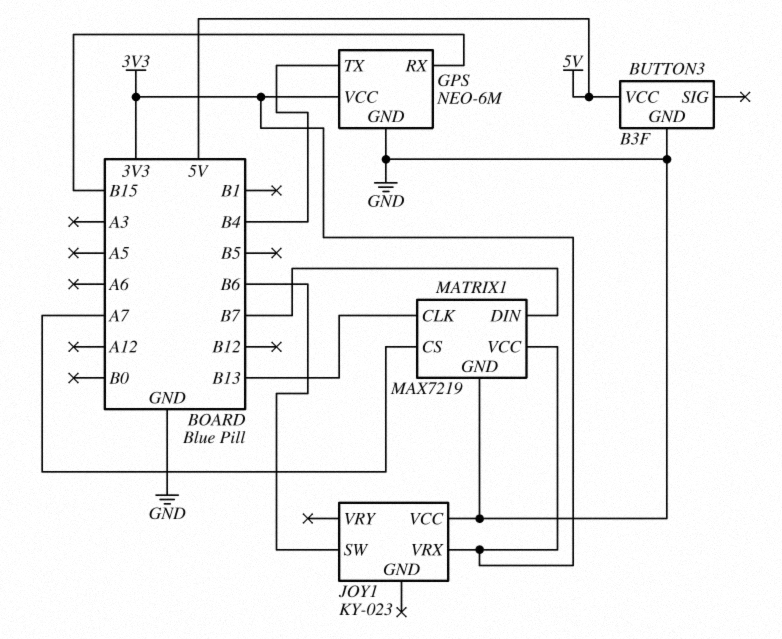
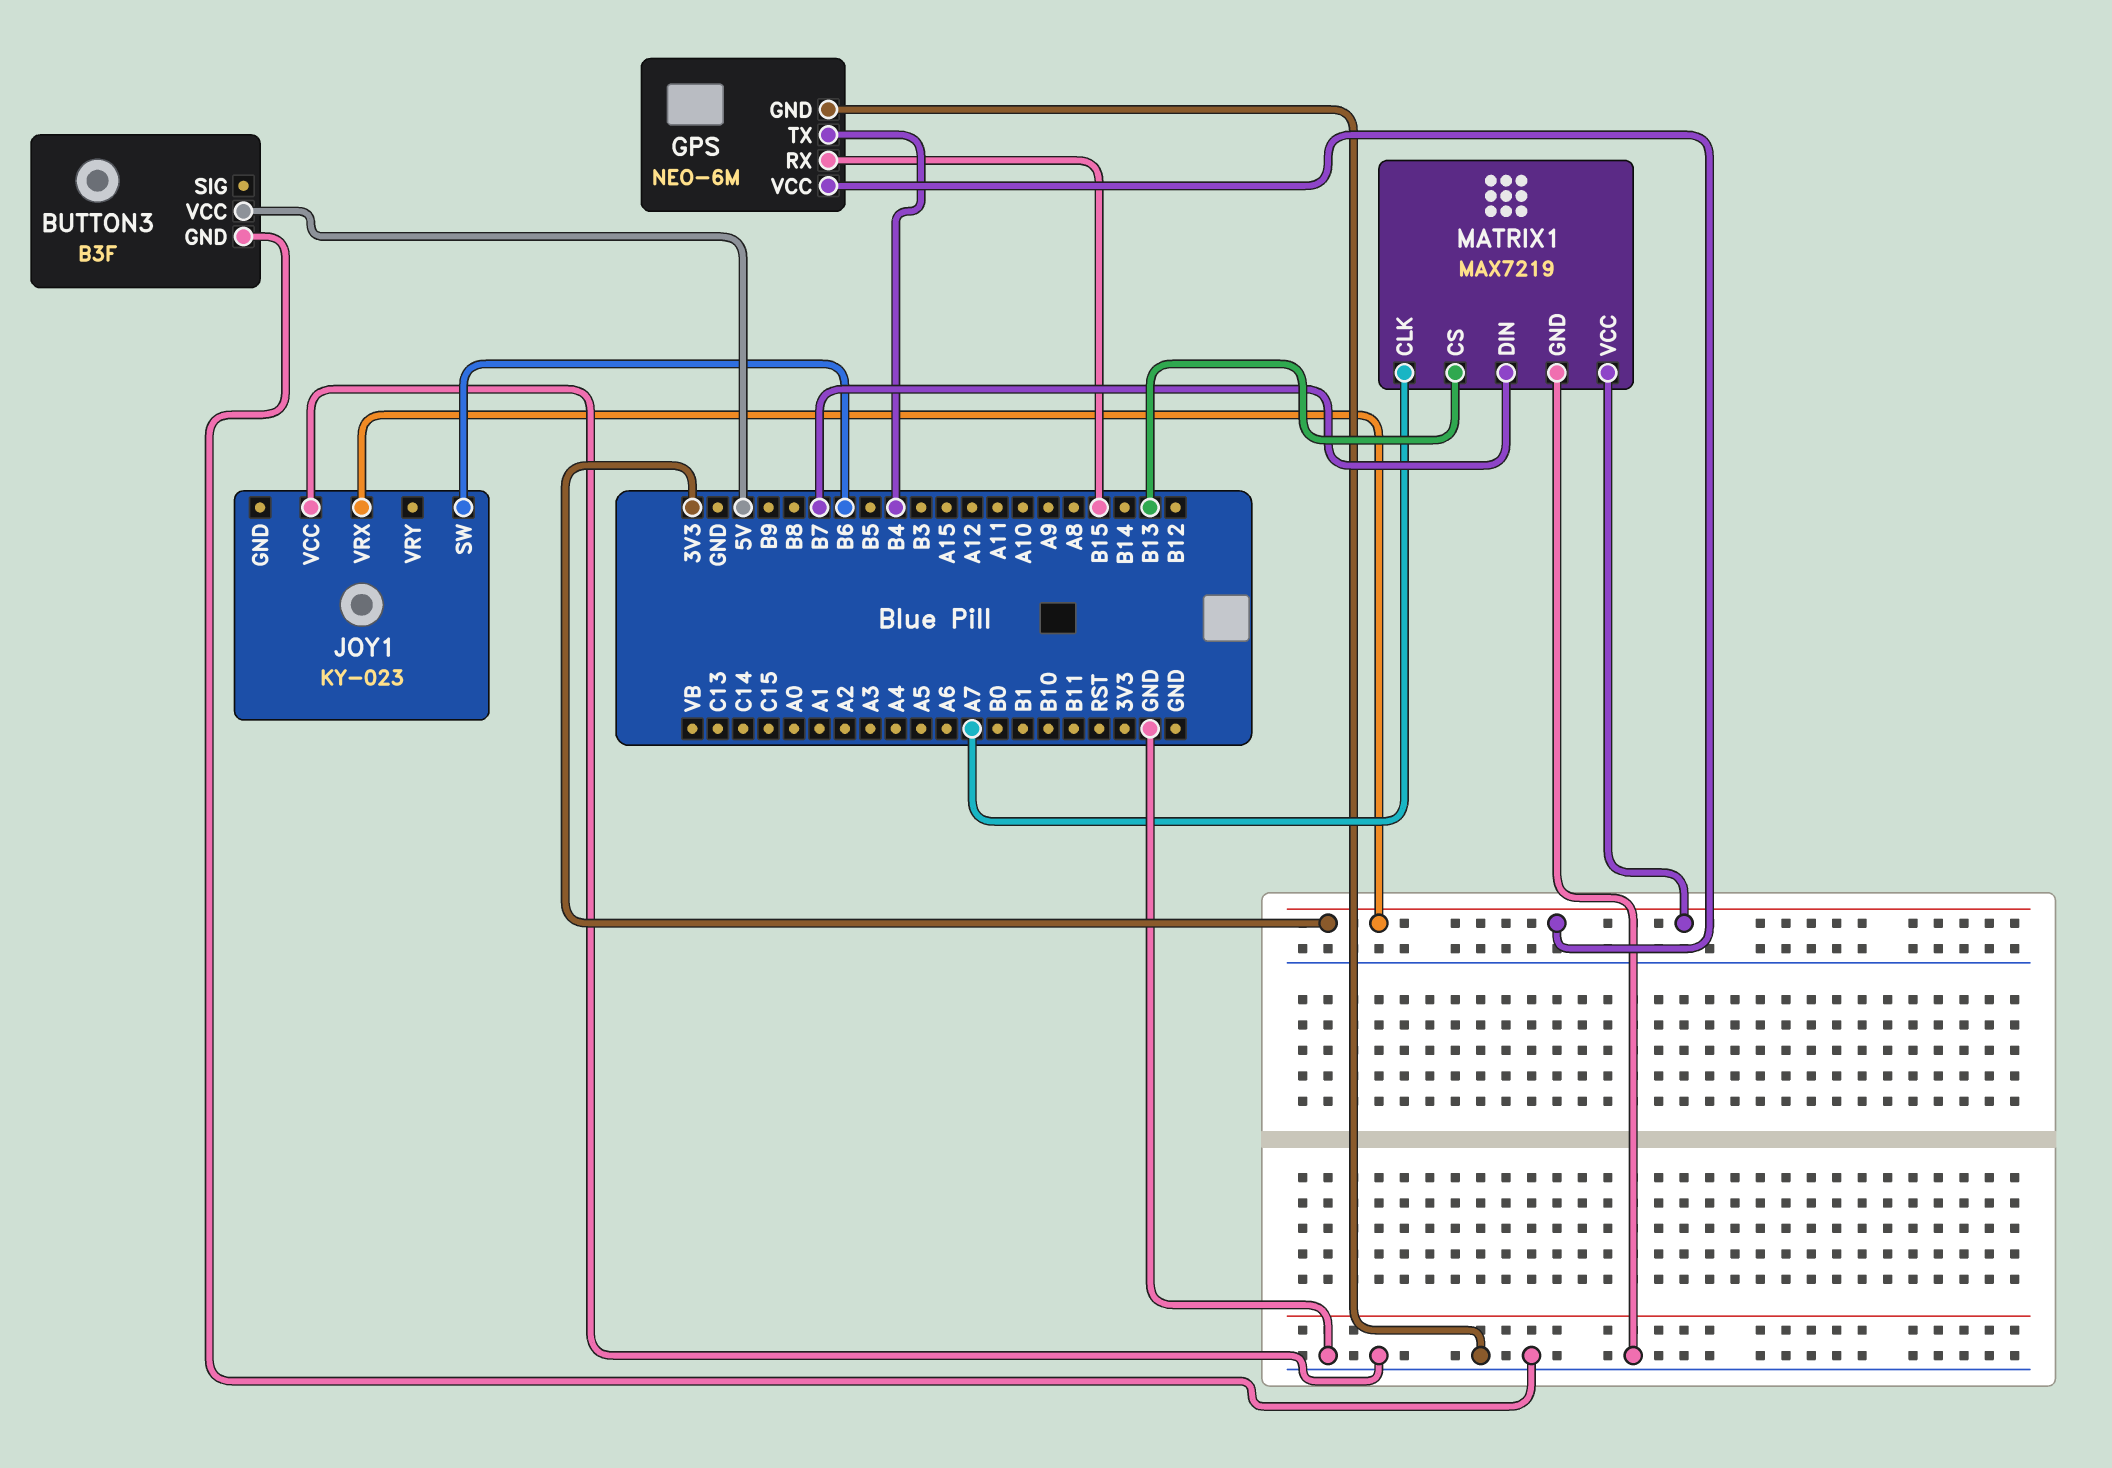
MATRIX1 pin CLK: B13 -> A7
MATRIX1 pin CS: A7 -> B13

